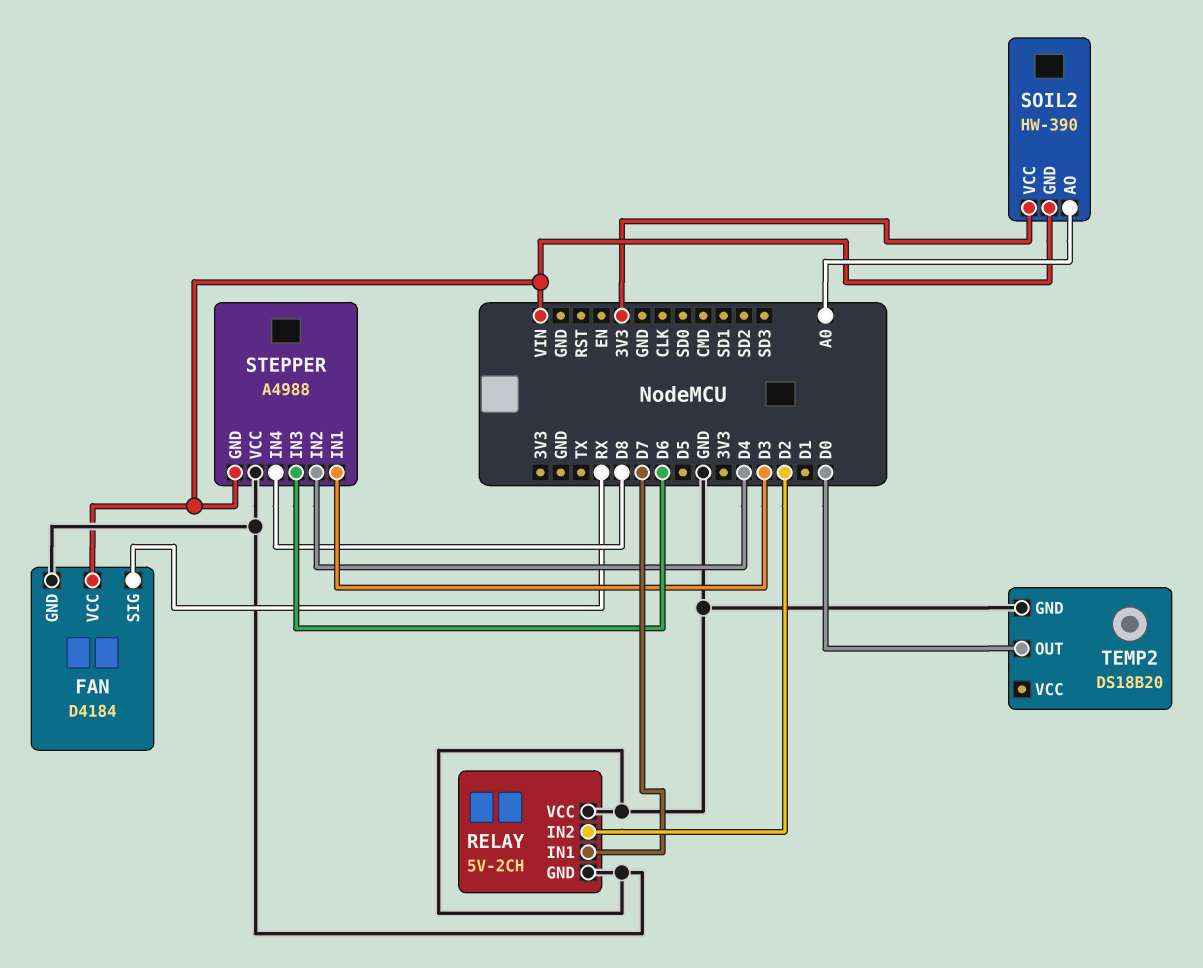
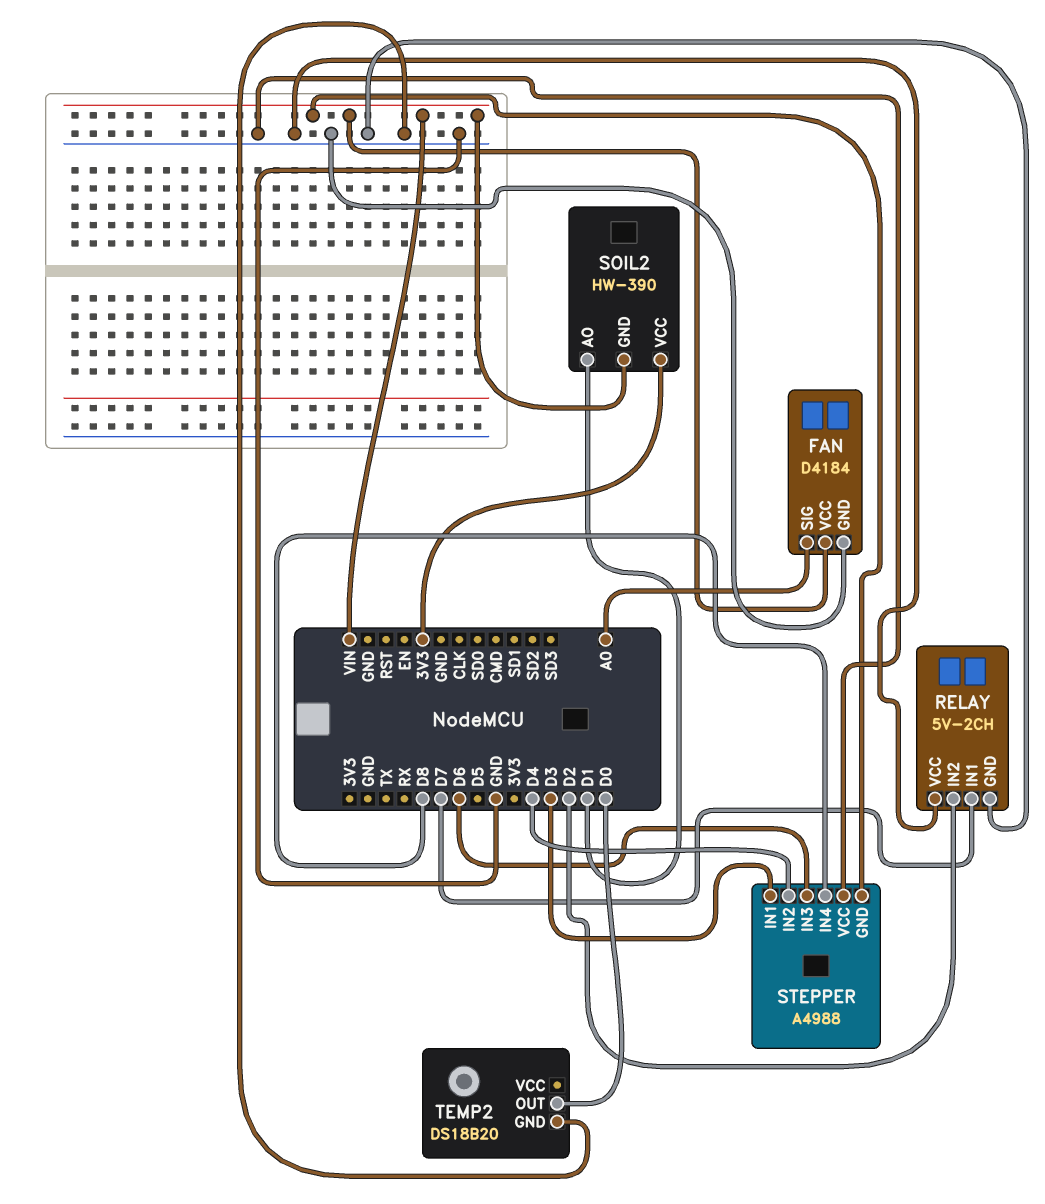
FAN pin SIG: RX -> A0
SOIL2 pin AO: A0 -> D1

